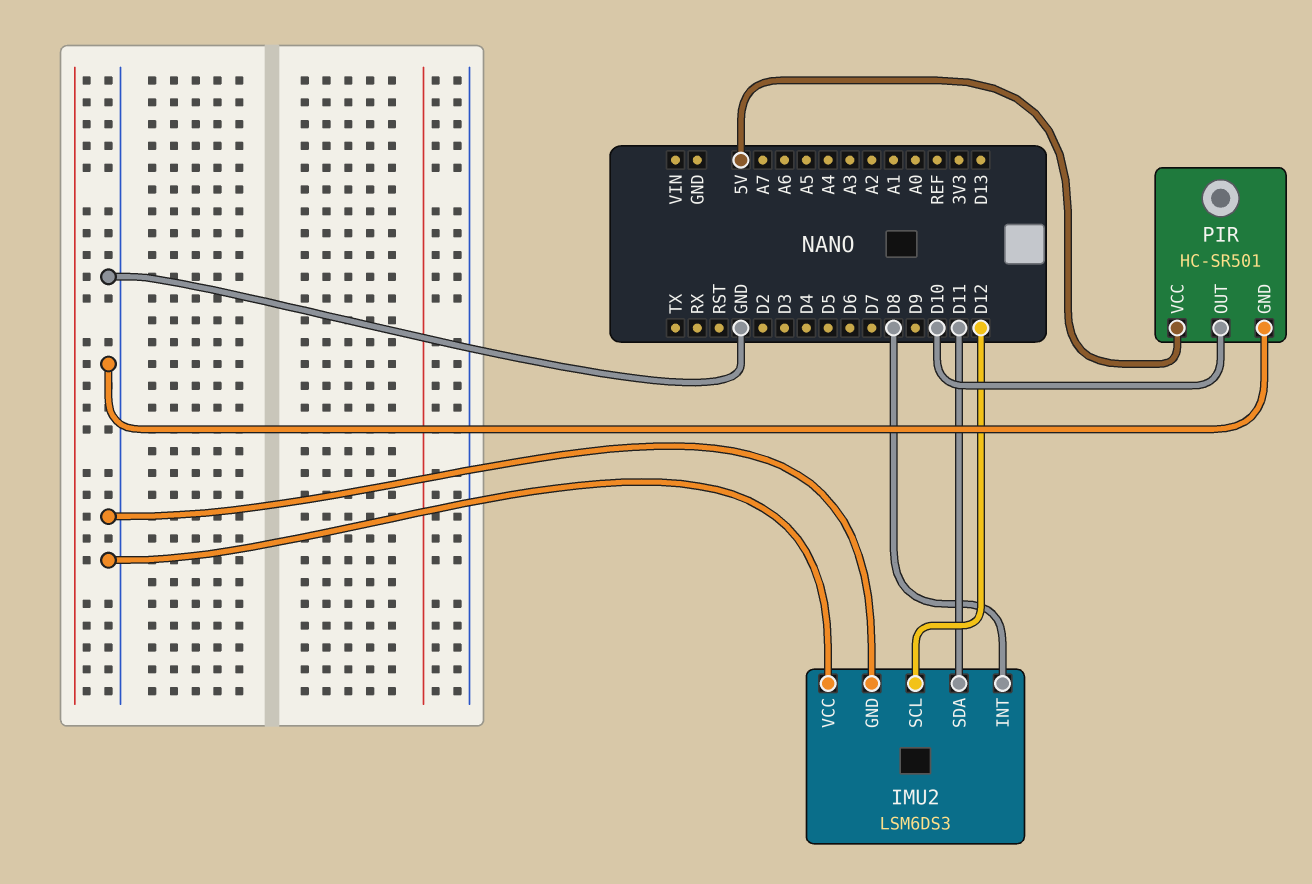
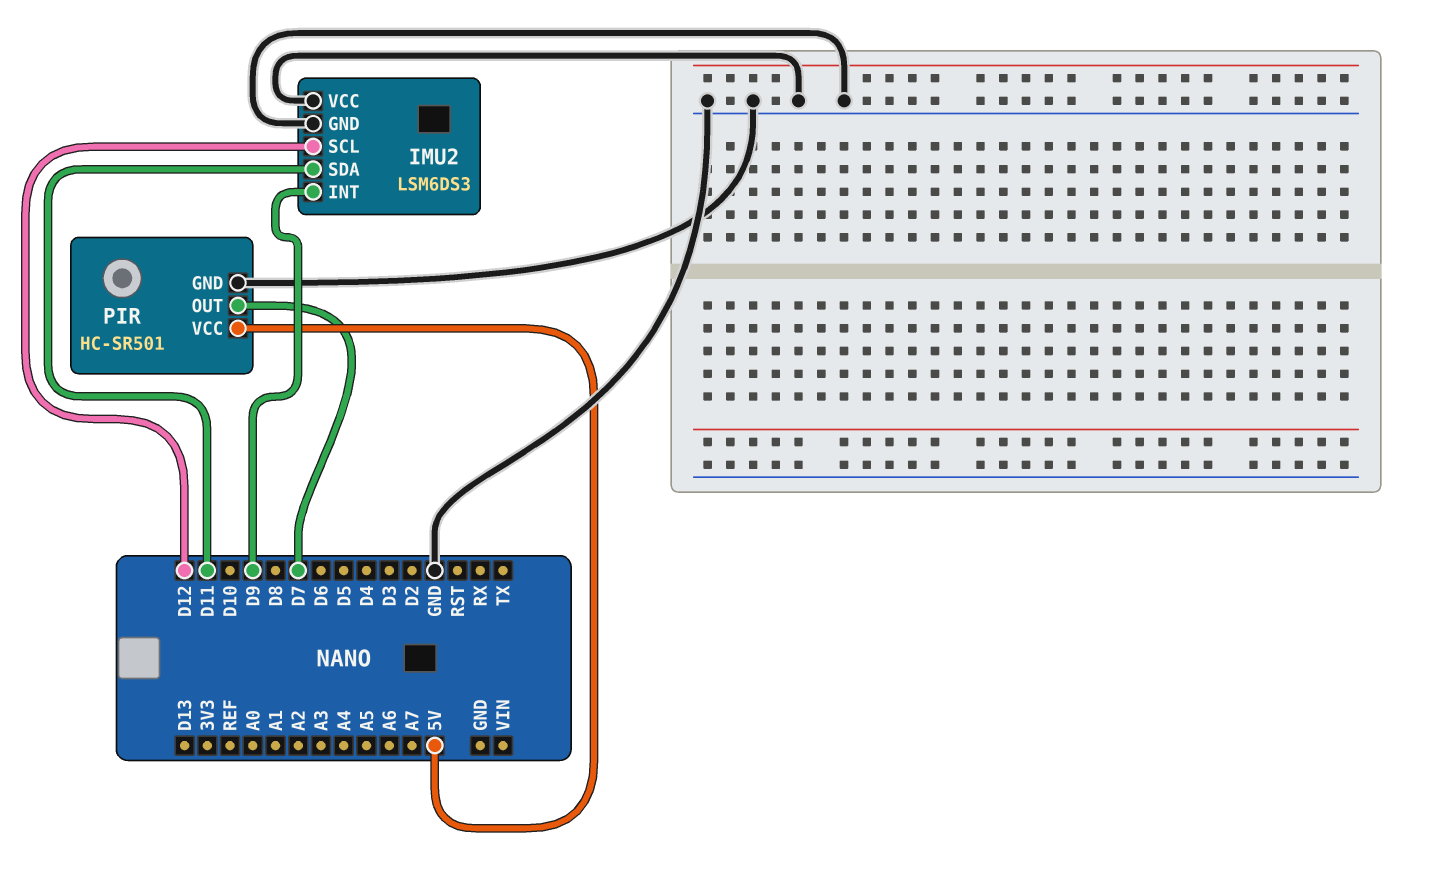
IMU2 pin INT: D8 -> D9
PIR pin OUT: D10 -> D7

